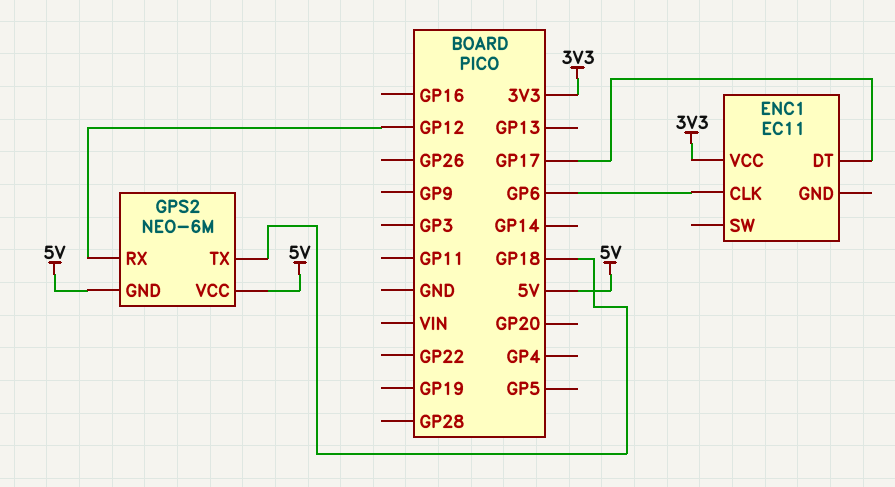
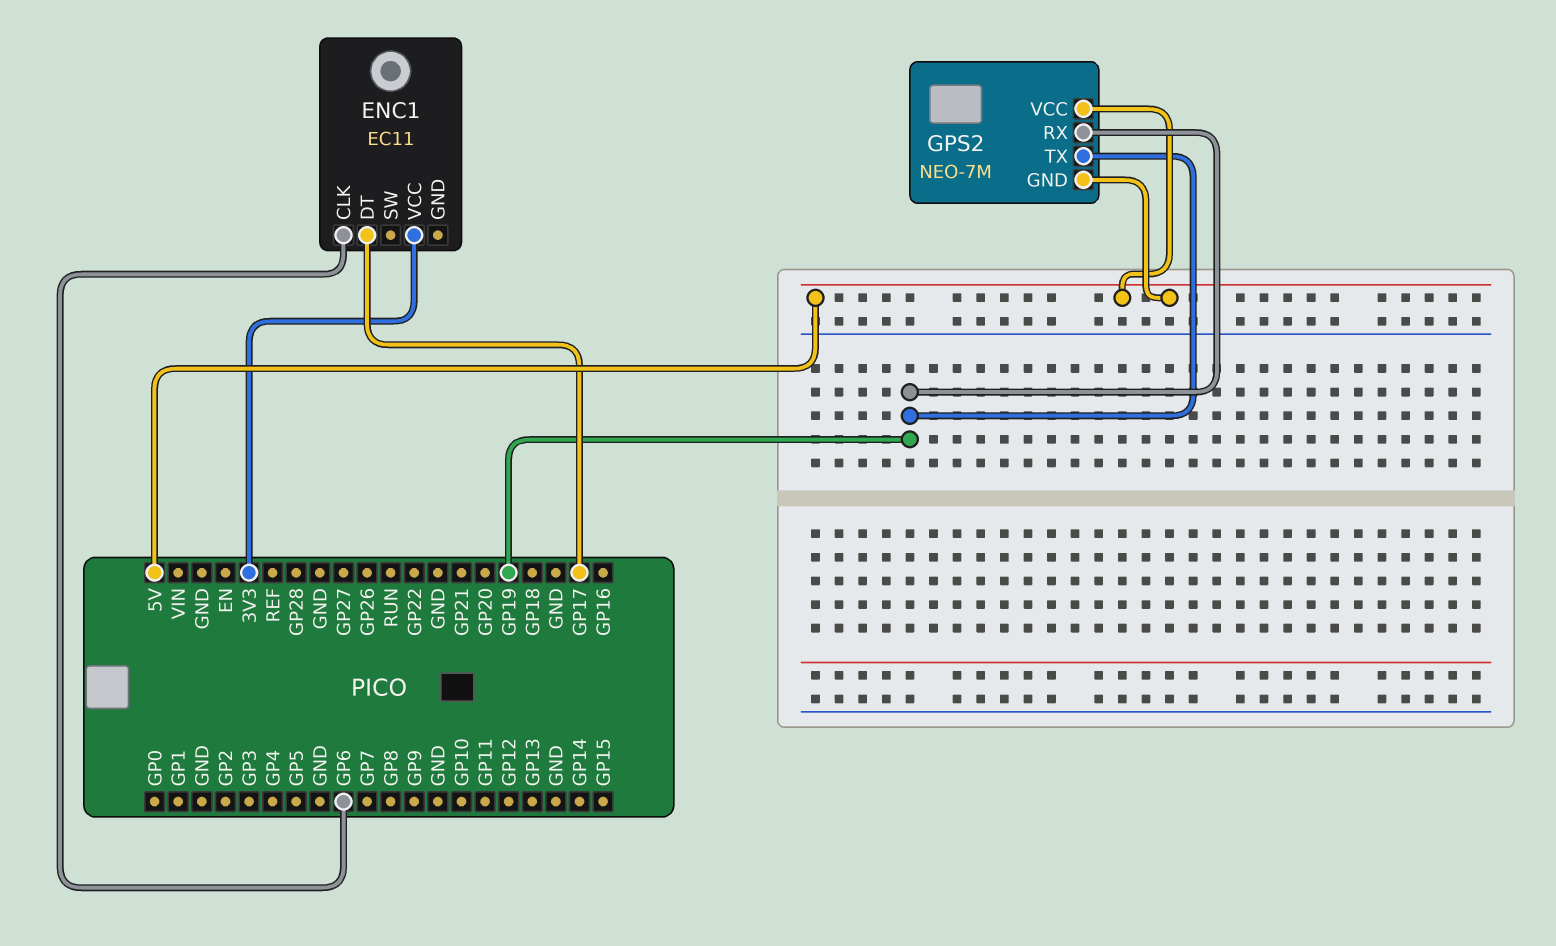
GPS2: NEO-6M -> NEO-7M
GPS2 pin RX: GP12 -> GP19
GPS2 pin TX: GP18 -> GP19

